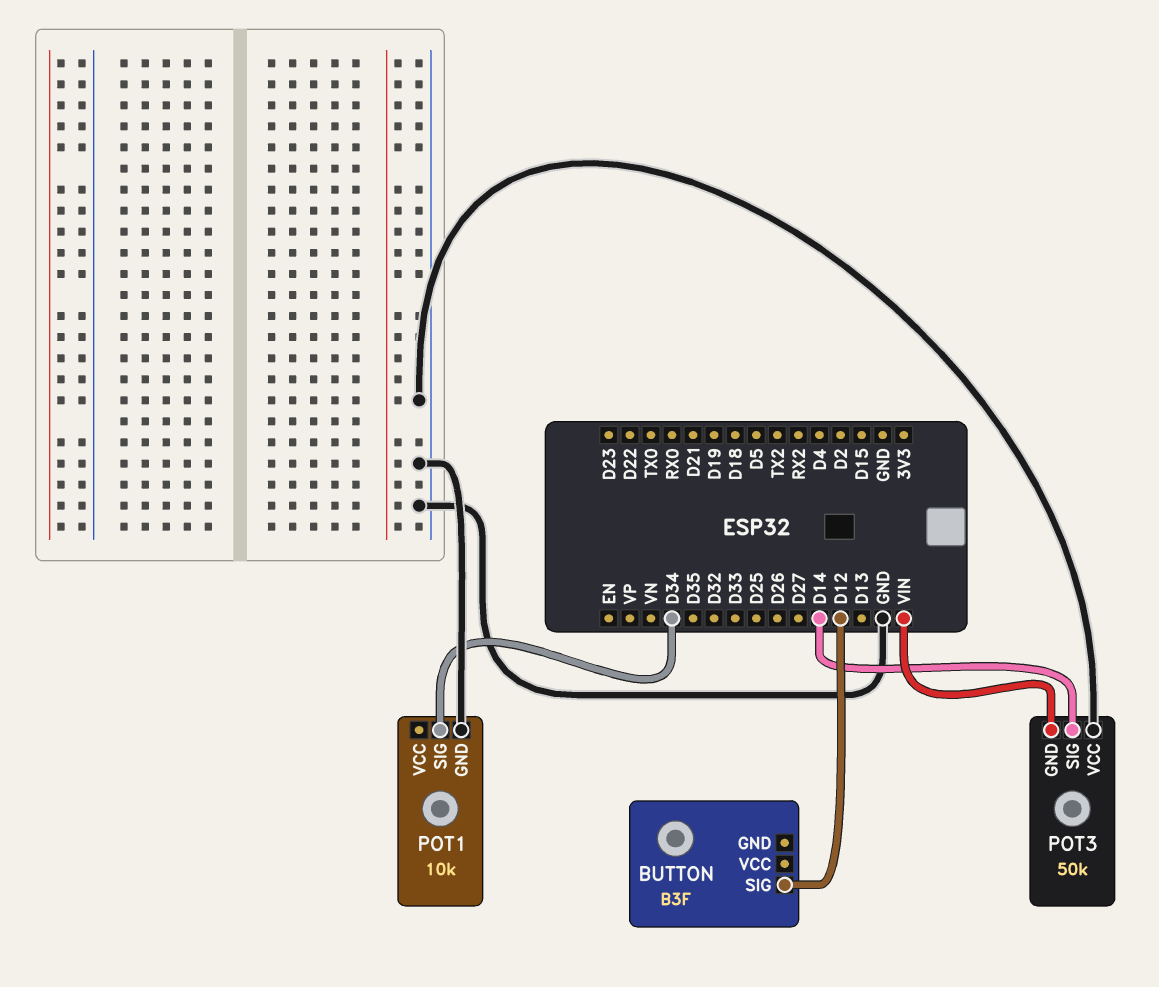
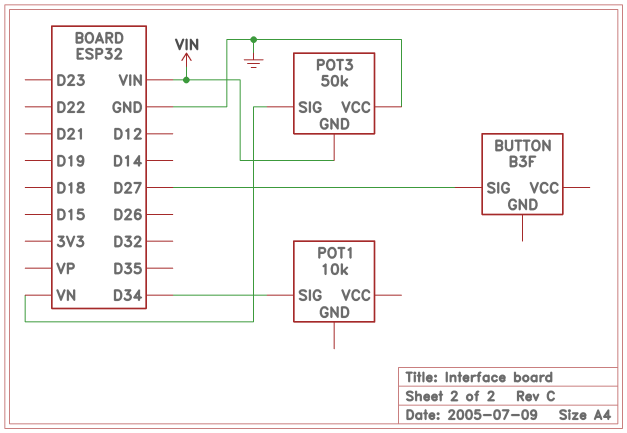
BUTTON pin SIG: D12 -> D27
POT1 pin GND: GND -> none
POT3 pin SIG: D14 -> VN

